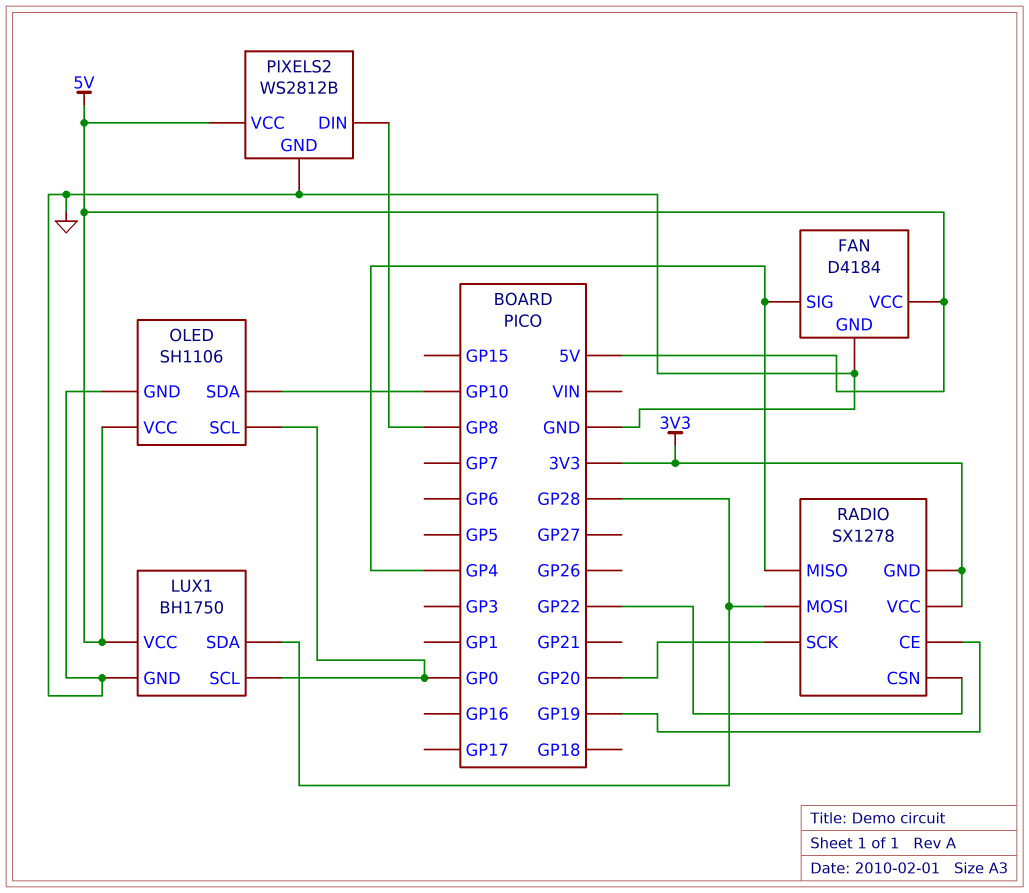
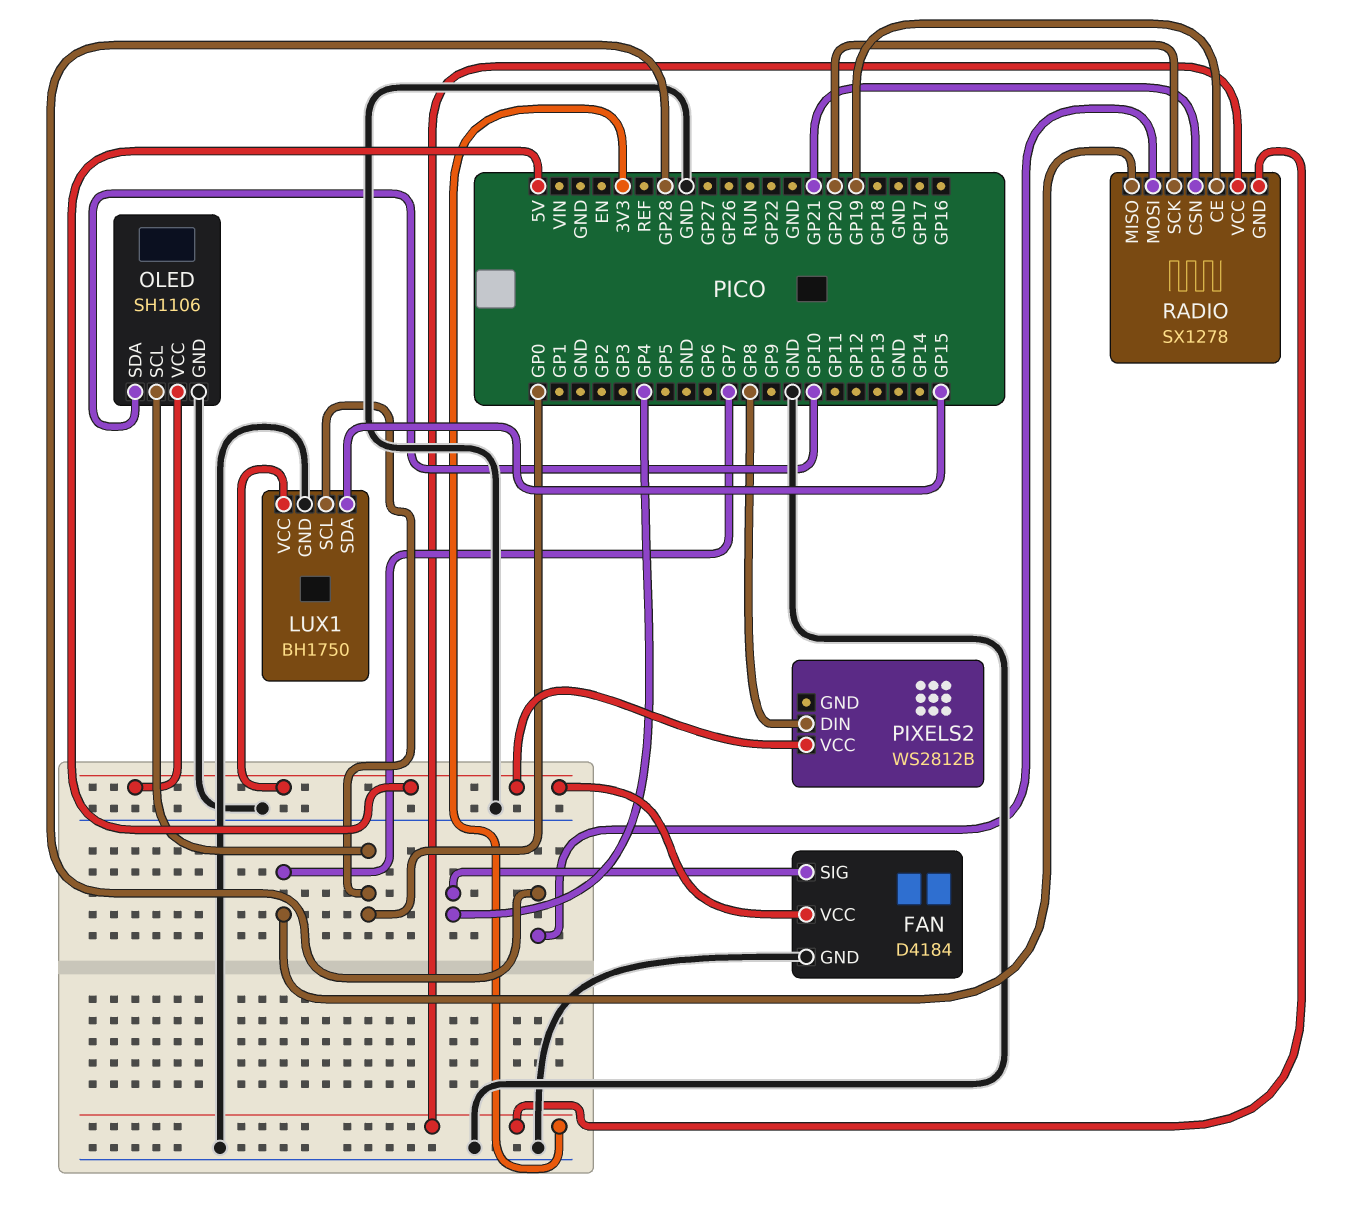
LUX1 pin SDA: GP28 -> GP15
PIXELS2 pin GND: GND -> none
RADIO pin CSN: GP22 -> GP21
RADIO pin MISO: GP4 -> GP7

